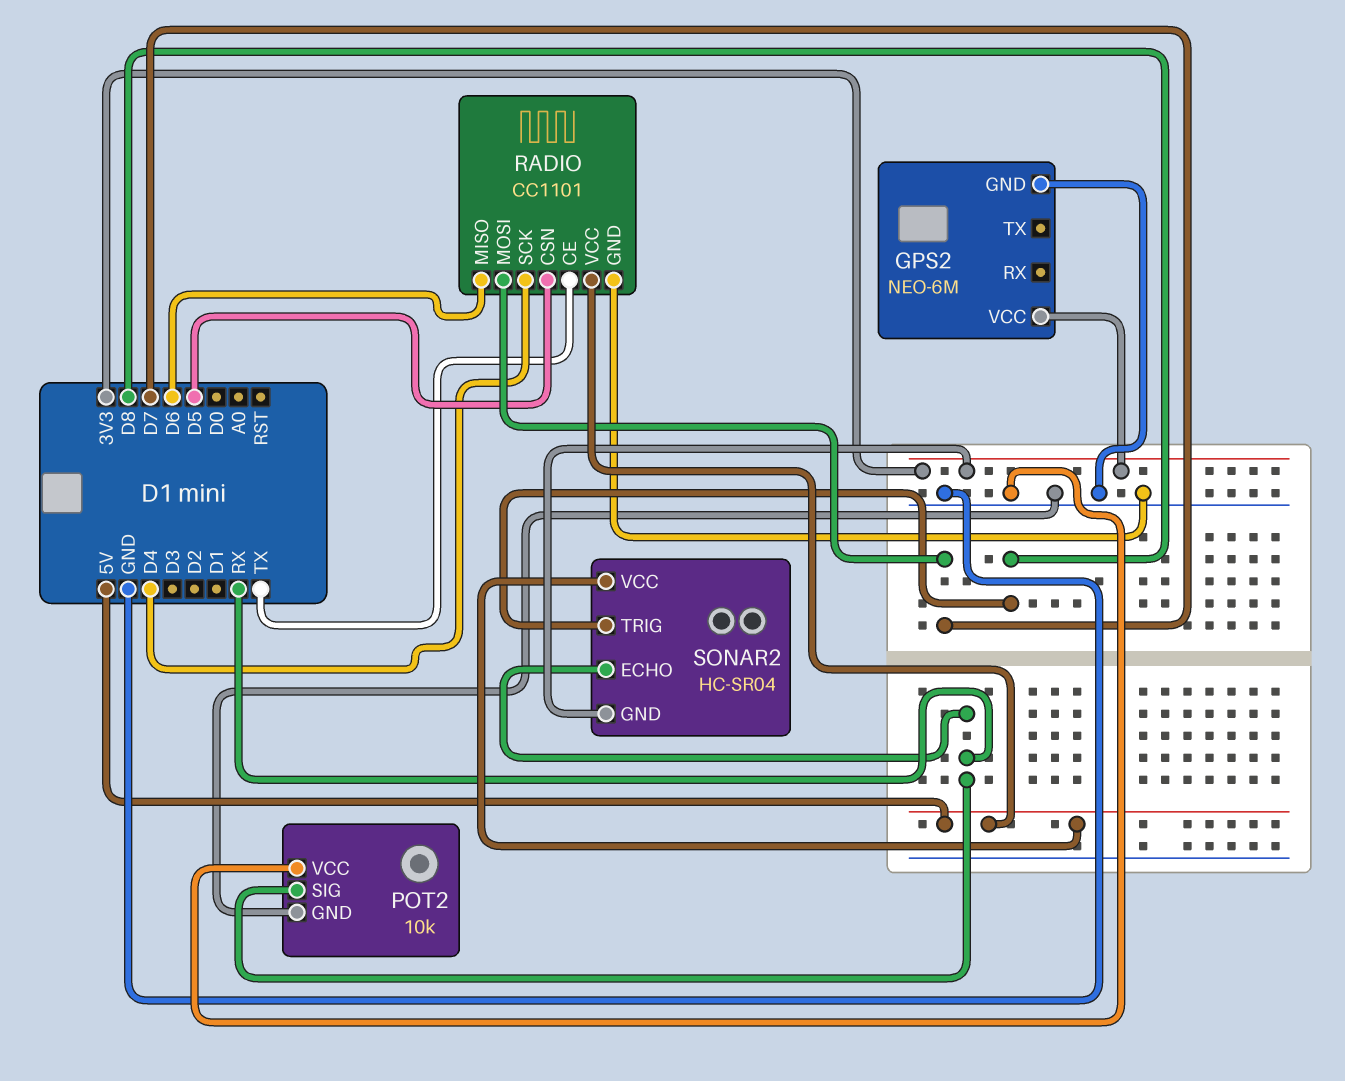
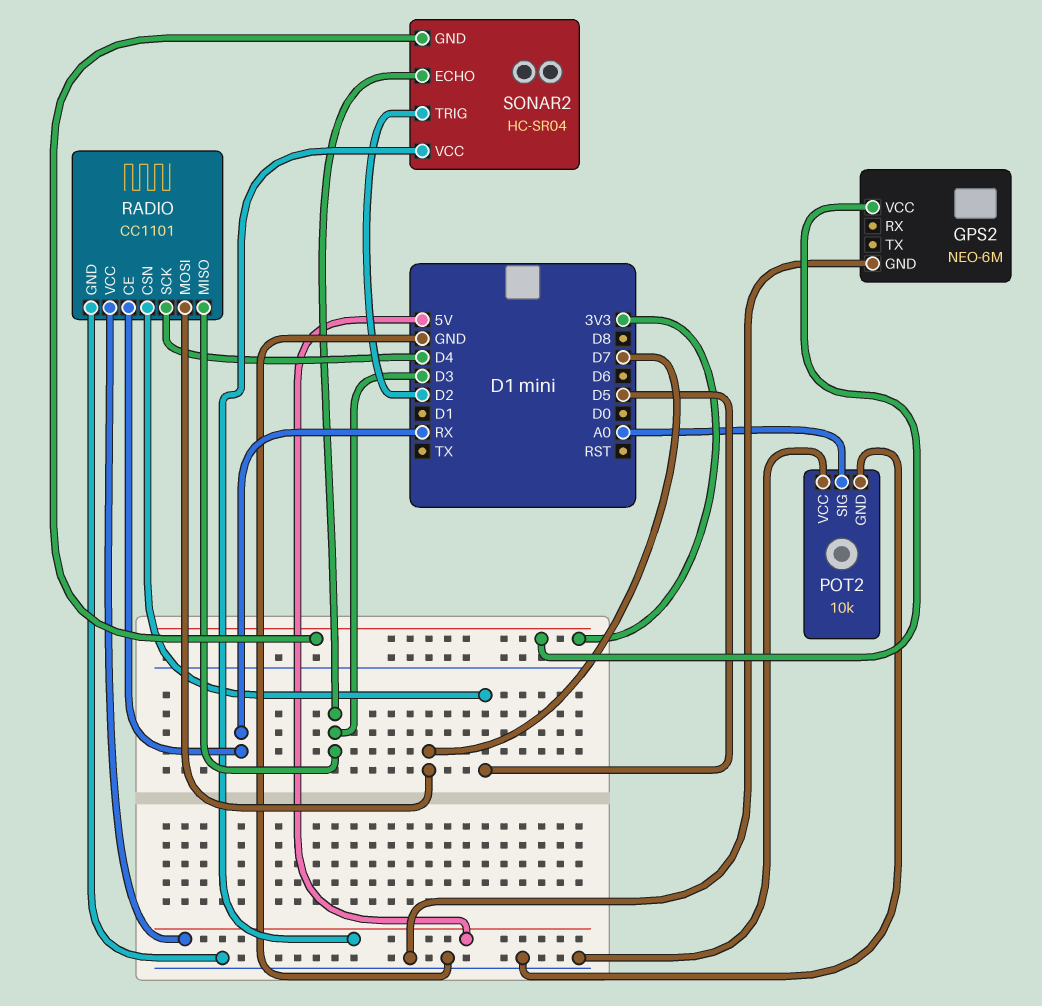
POT2 pin SIG: RX -> A0
RADIO pin CE: TX -> RX
RADIO pin MISO: D6 -> D3
SONAR2 pin ECHO: RX -> D3
SONAR2 pin TRIG: D8 -> D2

